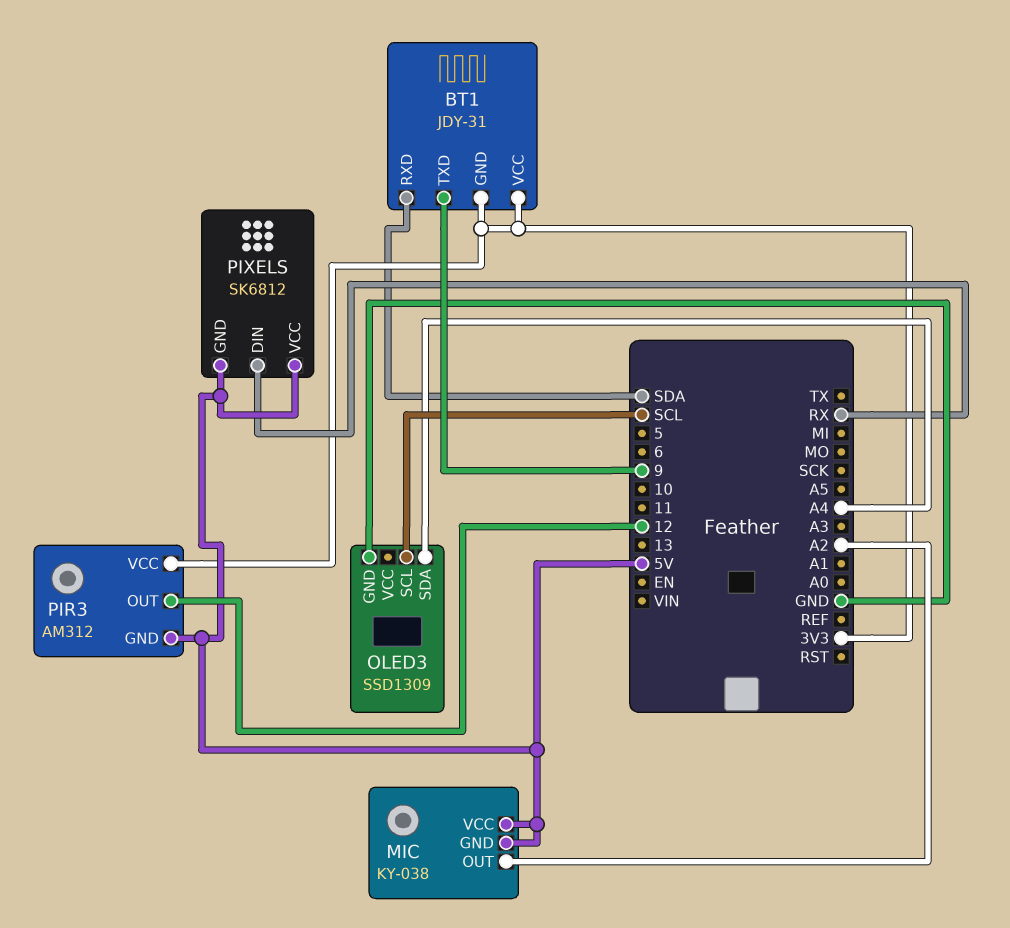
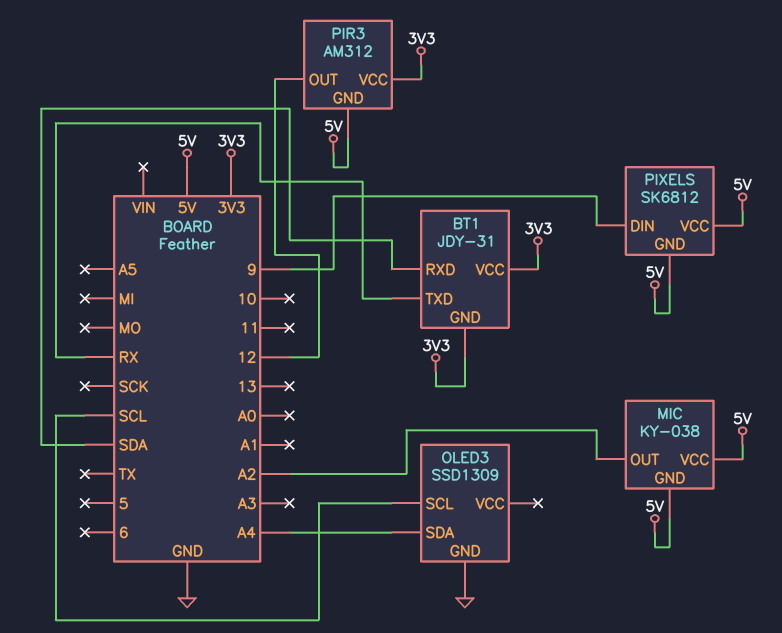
BT1 pin TXD: 9 -> RX
PIXELS pin DIN: RX -> 9

